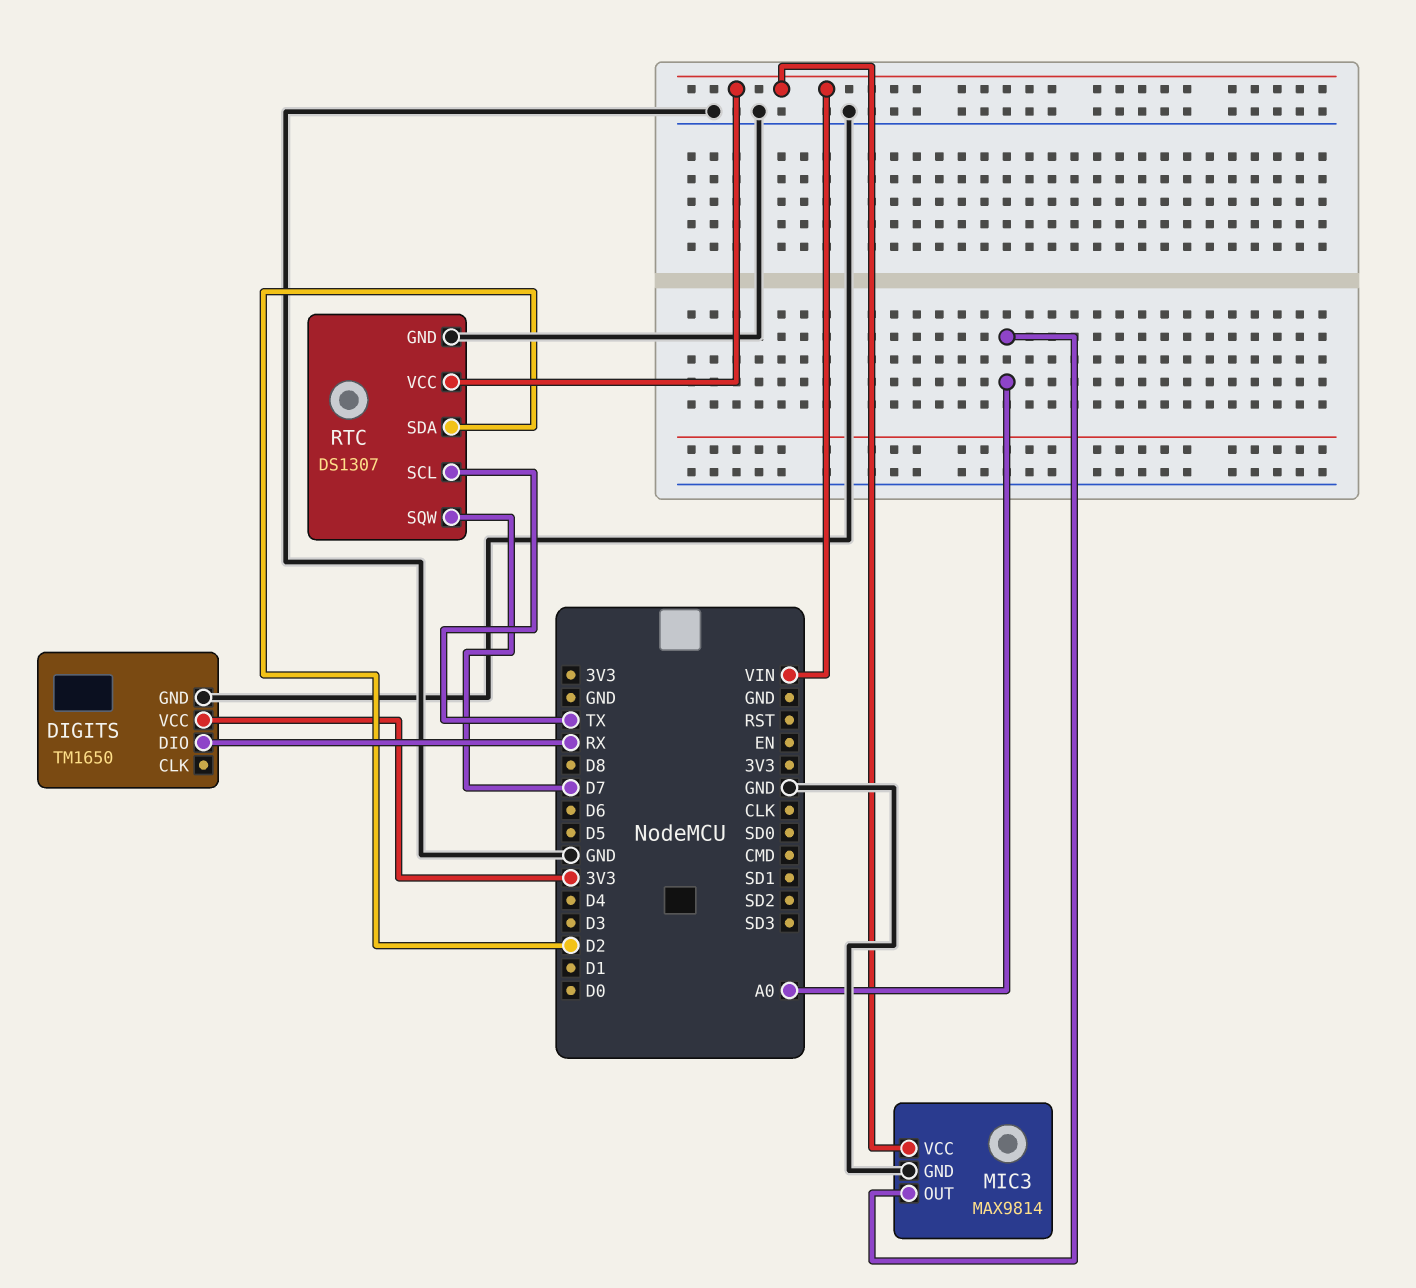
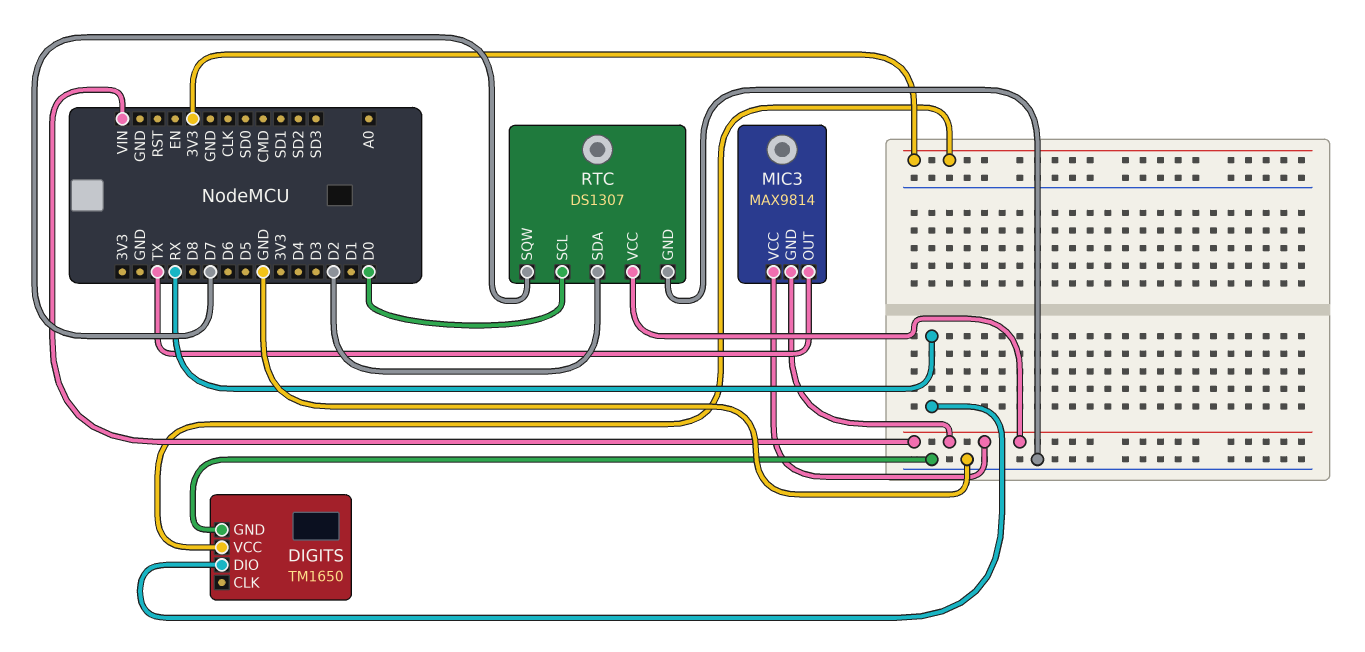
MIC3 pin GND: GND -> VIN
MIC3 pin OUT: A0 -> TX
RTC pin SCL: TX -> D0

